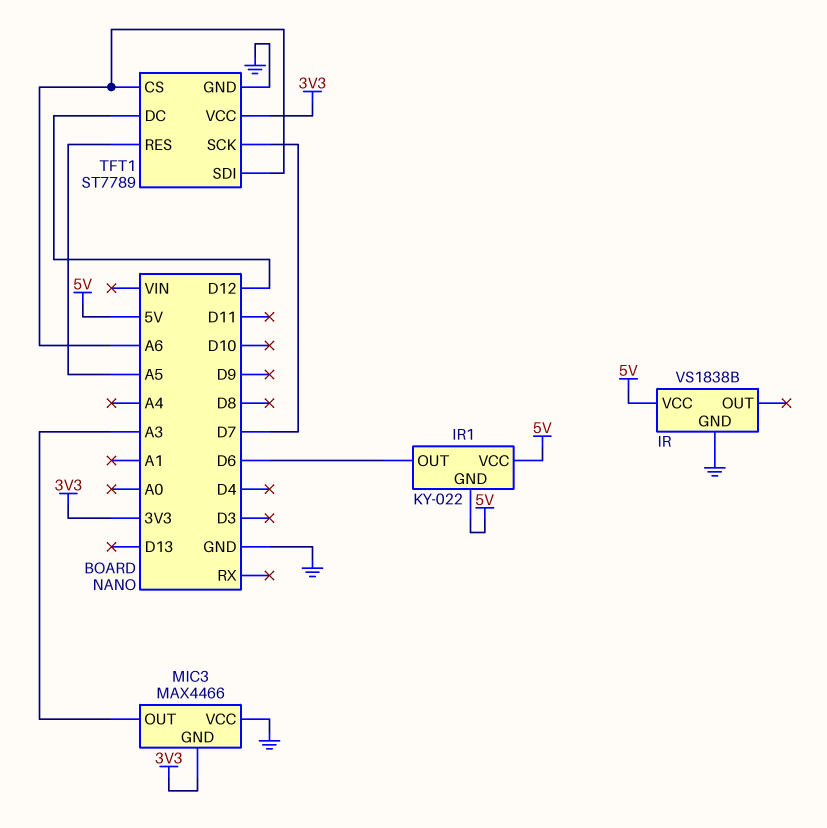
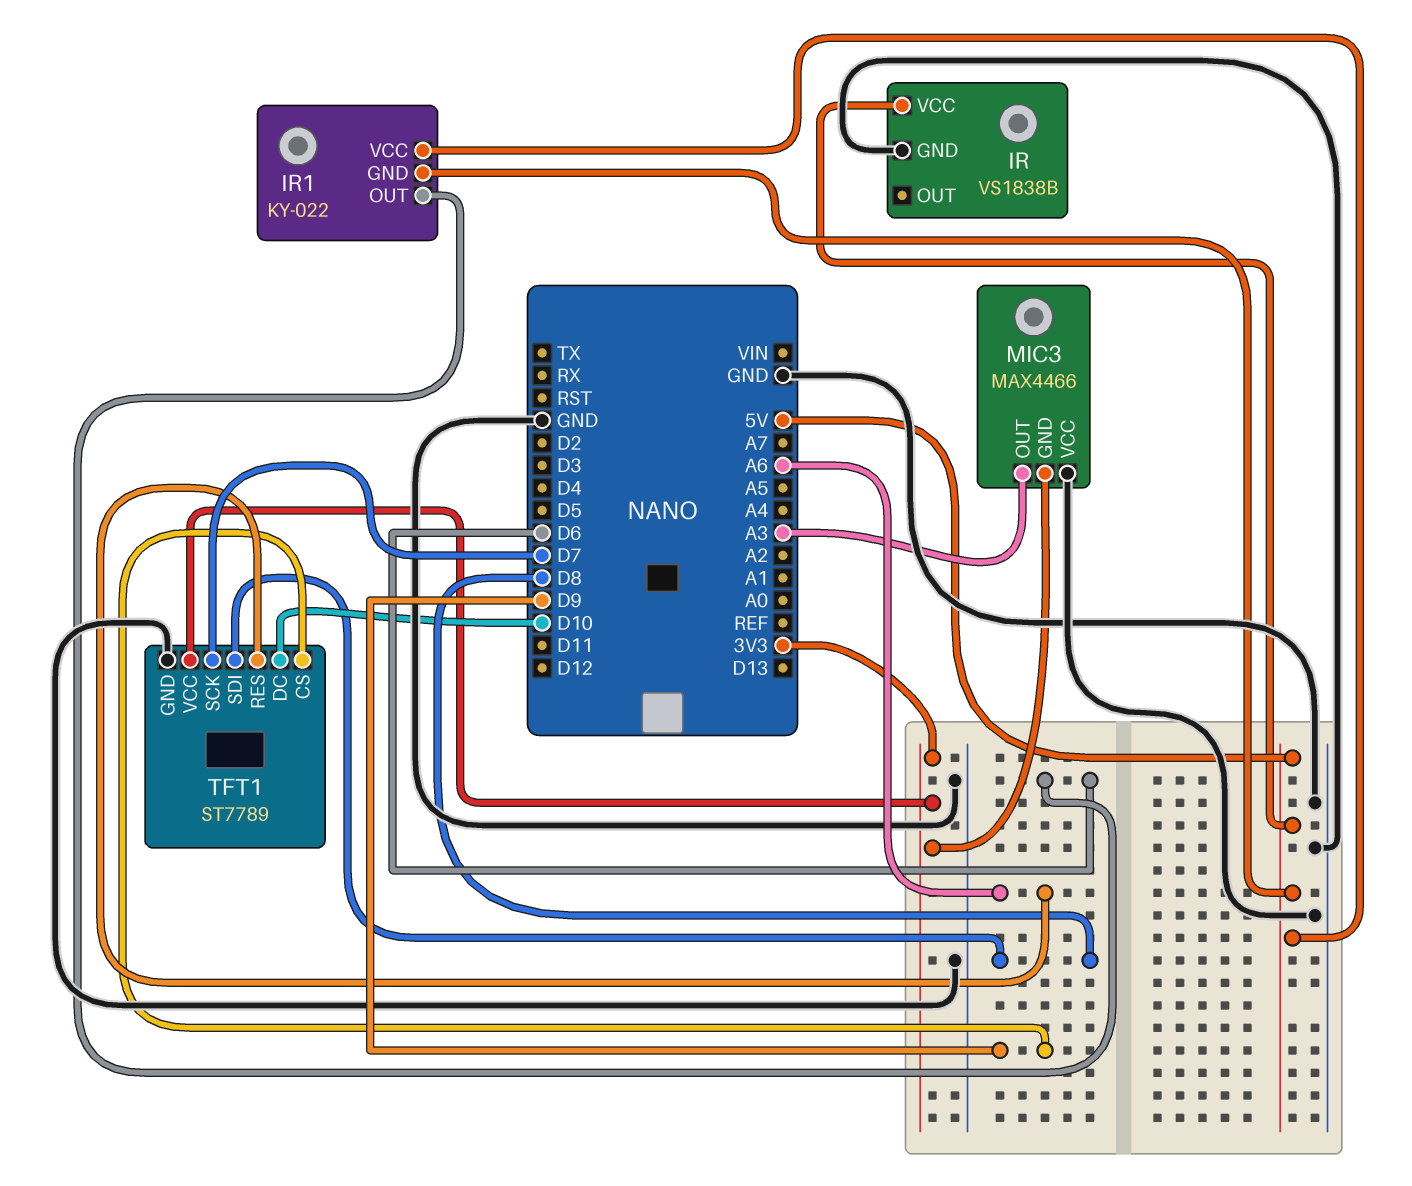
TFT1 pin CS: A6 -> D9
TFT1 pin DC: D12 -> D10
TFT1 pin RES: A5 -> A6
TFT1 pin SDI: A6 -> D8

